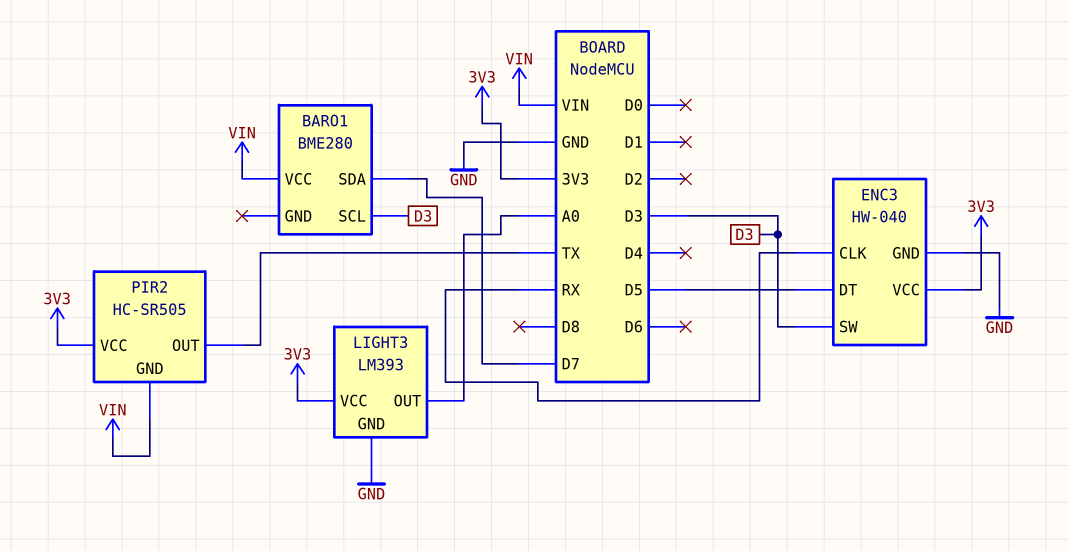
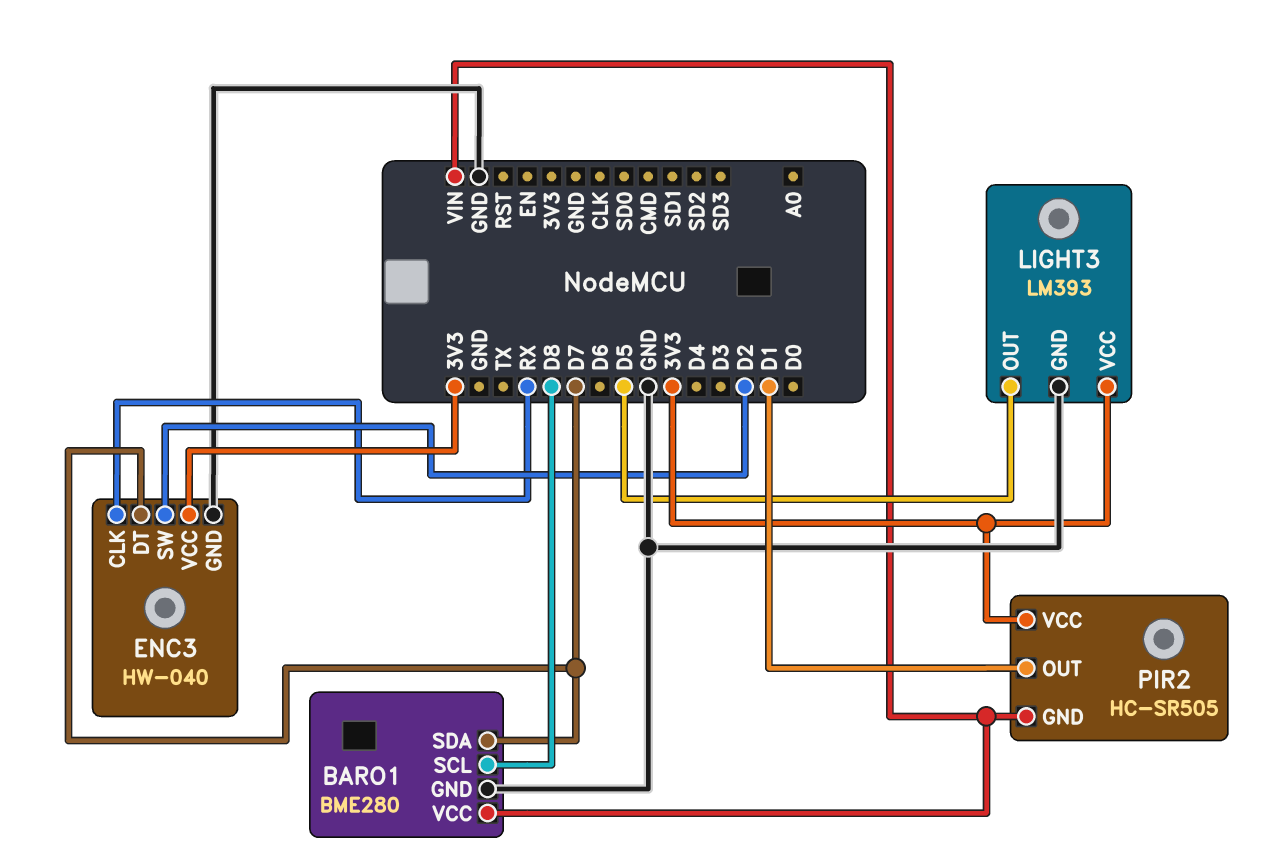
BARO1 pin GND: none -> GND
BARO1 pin SCL: D3 -> D8
ENC3 pin DT: D5 -> D7
ENC3 pin SW: D3 -> D2
LIGHT3 pin OUT: A0 -> D5
PIR2 pin OUT: TX -> D1

